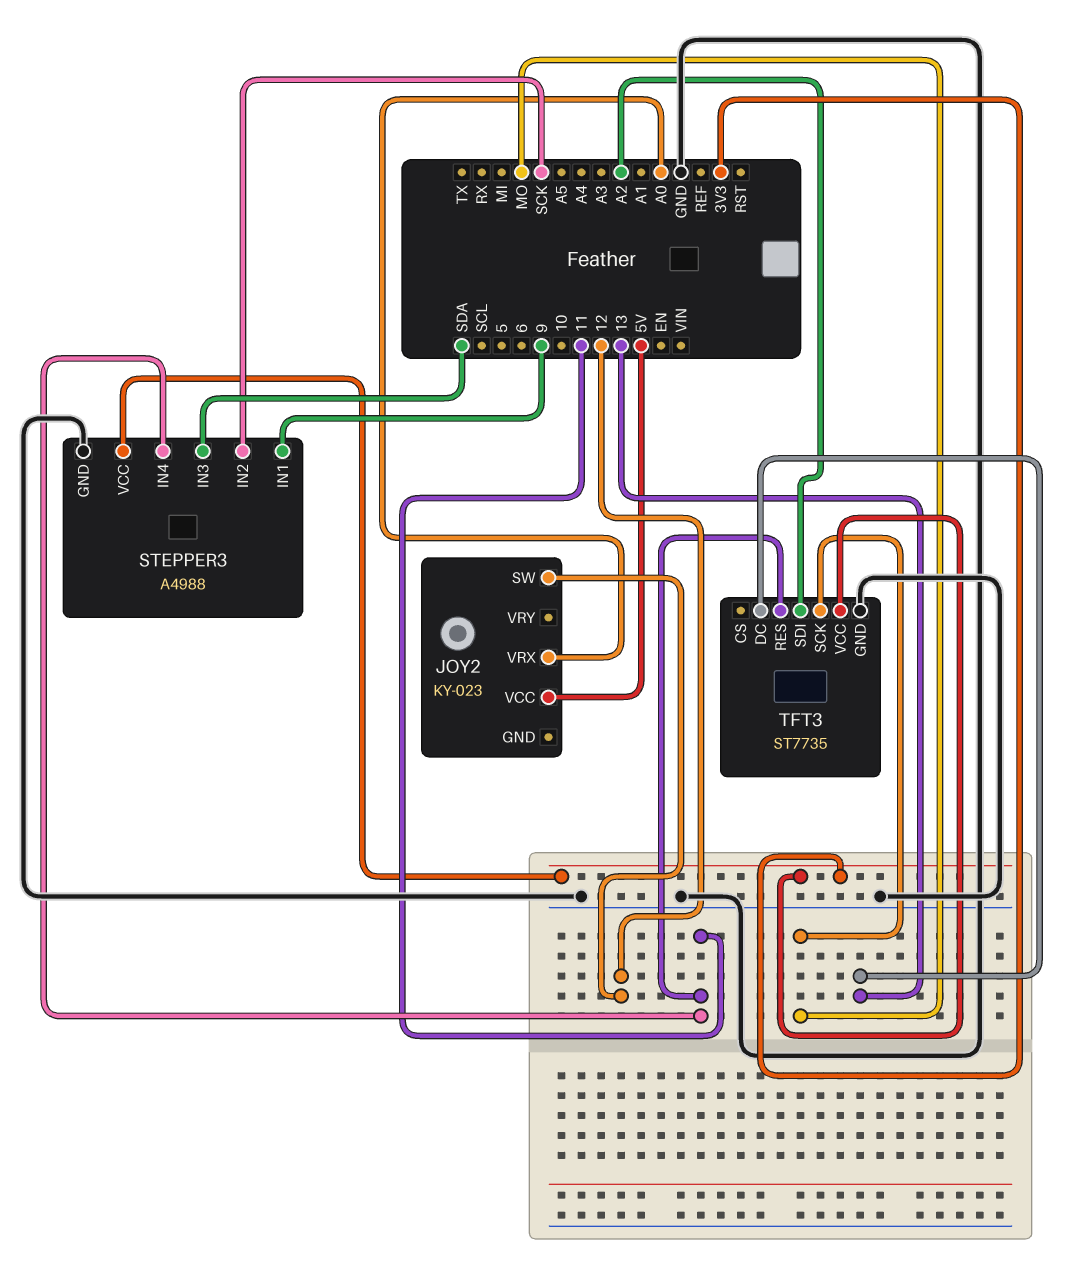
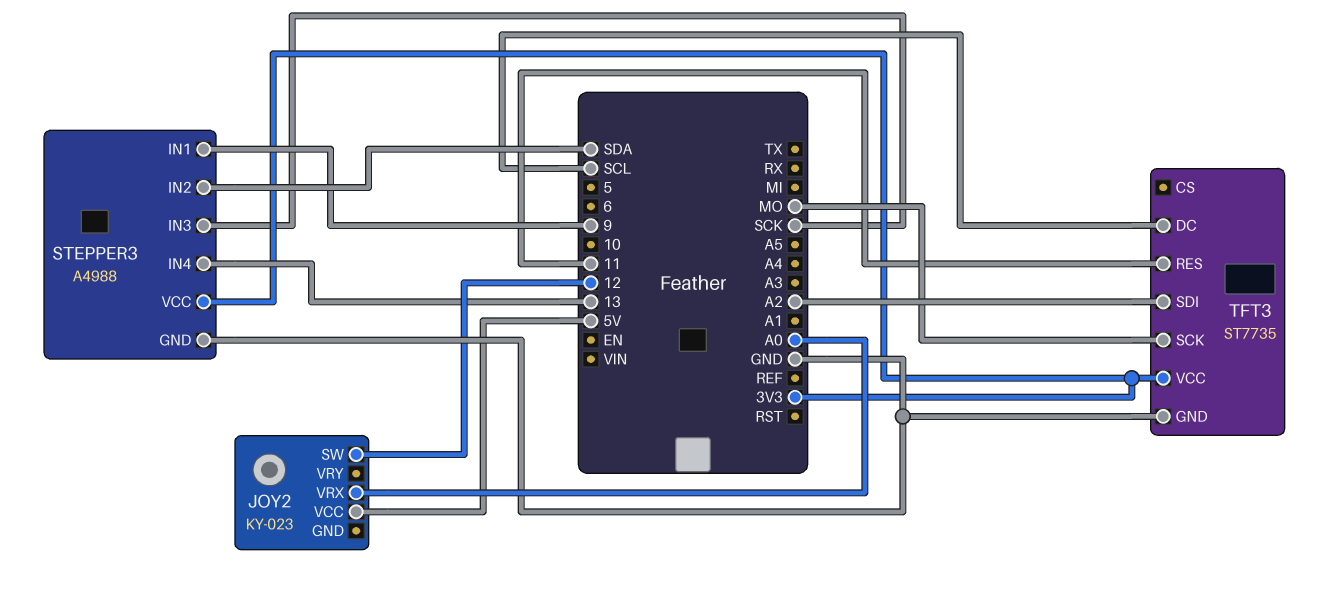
STEPPER3 pin IN2: SCK -> SDA
STEPPER3 pin IN3: SDA -> SCK
STEPPER3 pin IN4: 11 -> 13
TFT3 pin DC: 13 -> SCL

